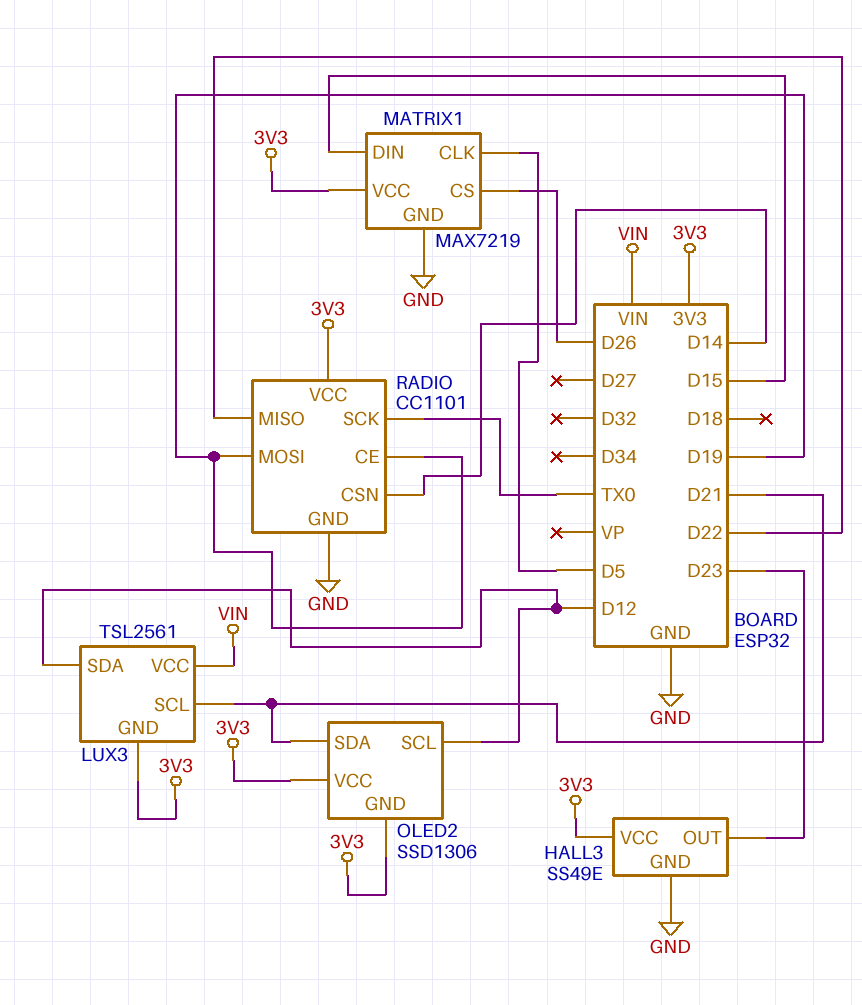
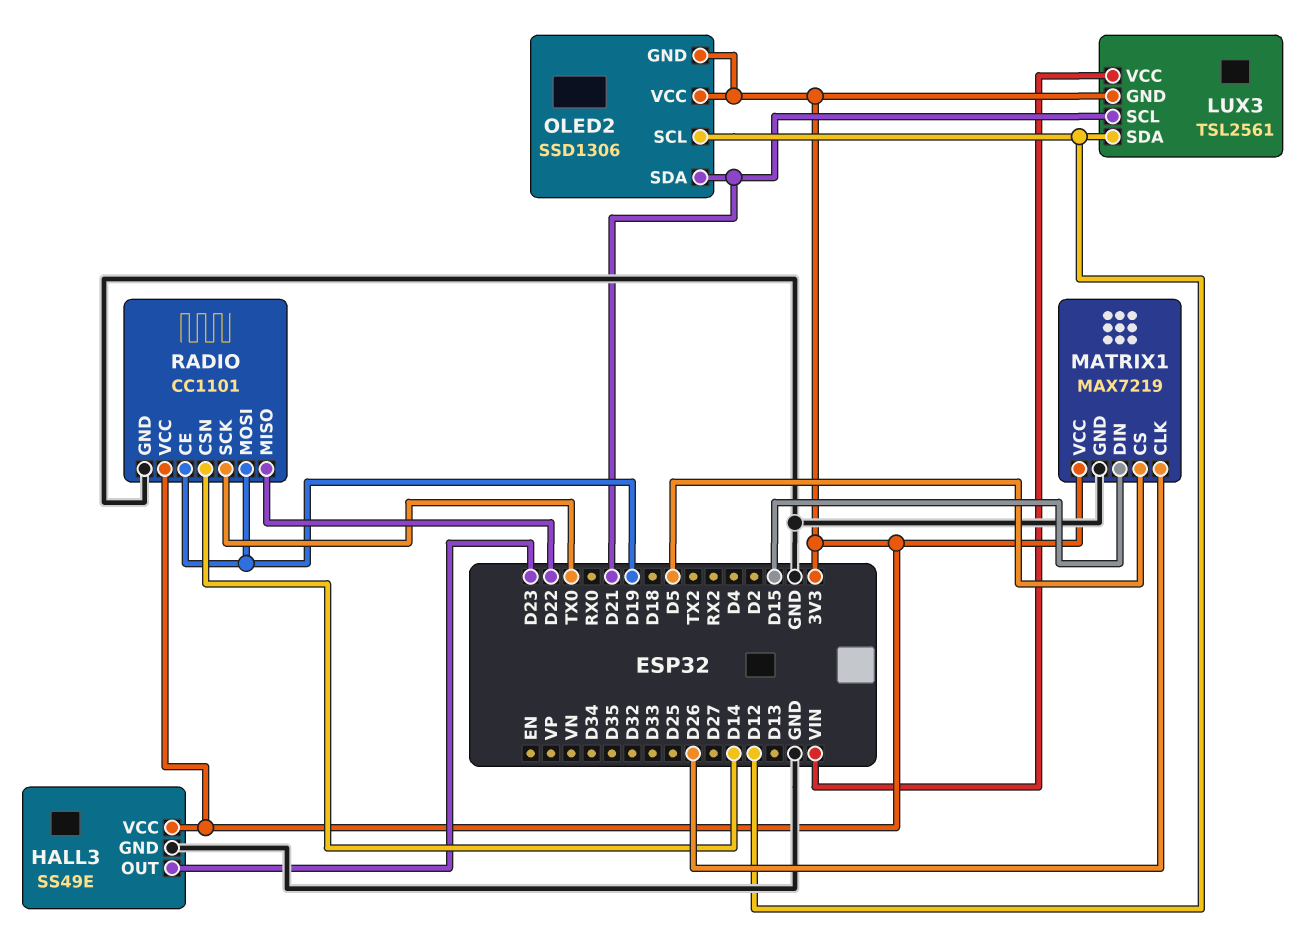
MATRIX1 pin CLK: D5 -> D26
MATRIX1 pin CS: D26 -> D5

